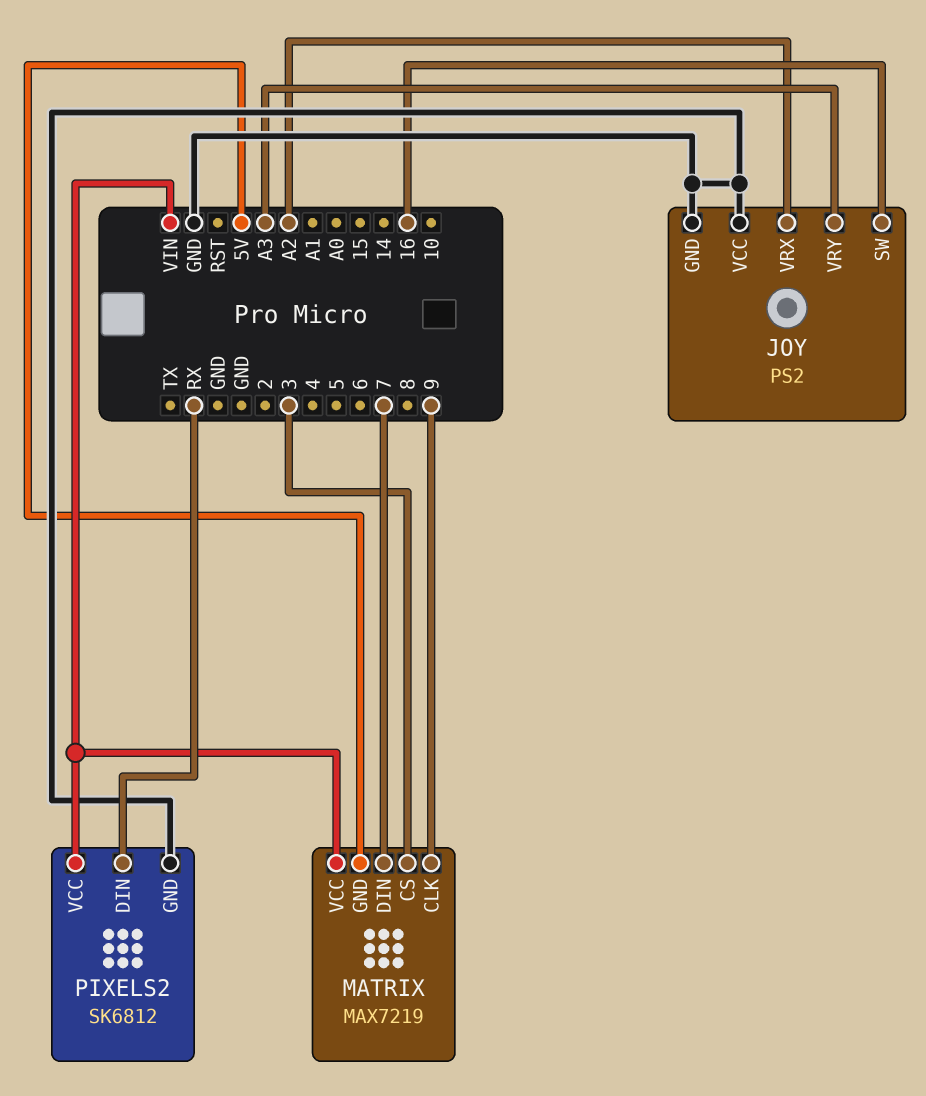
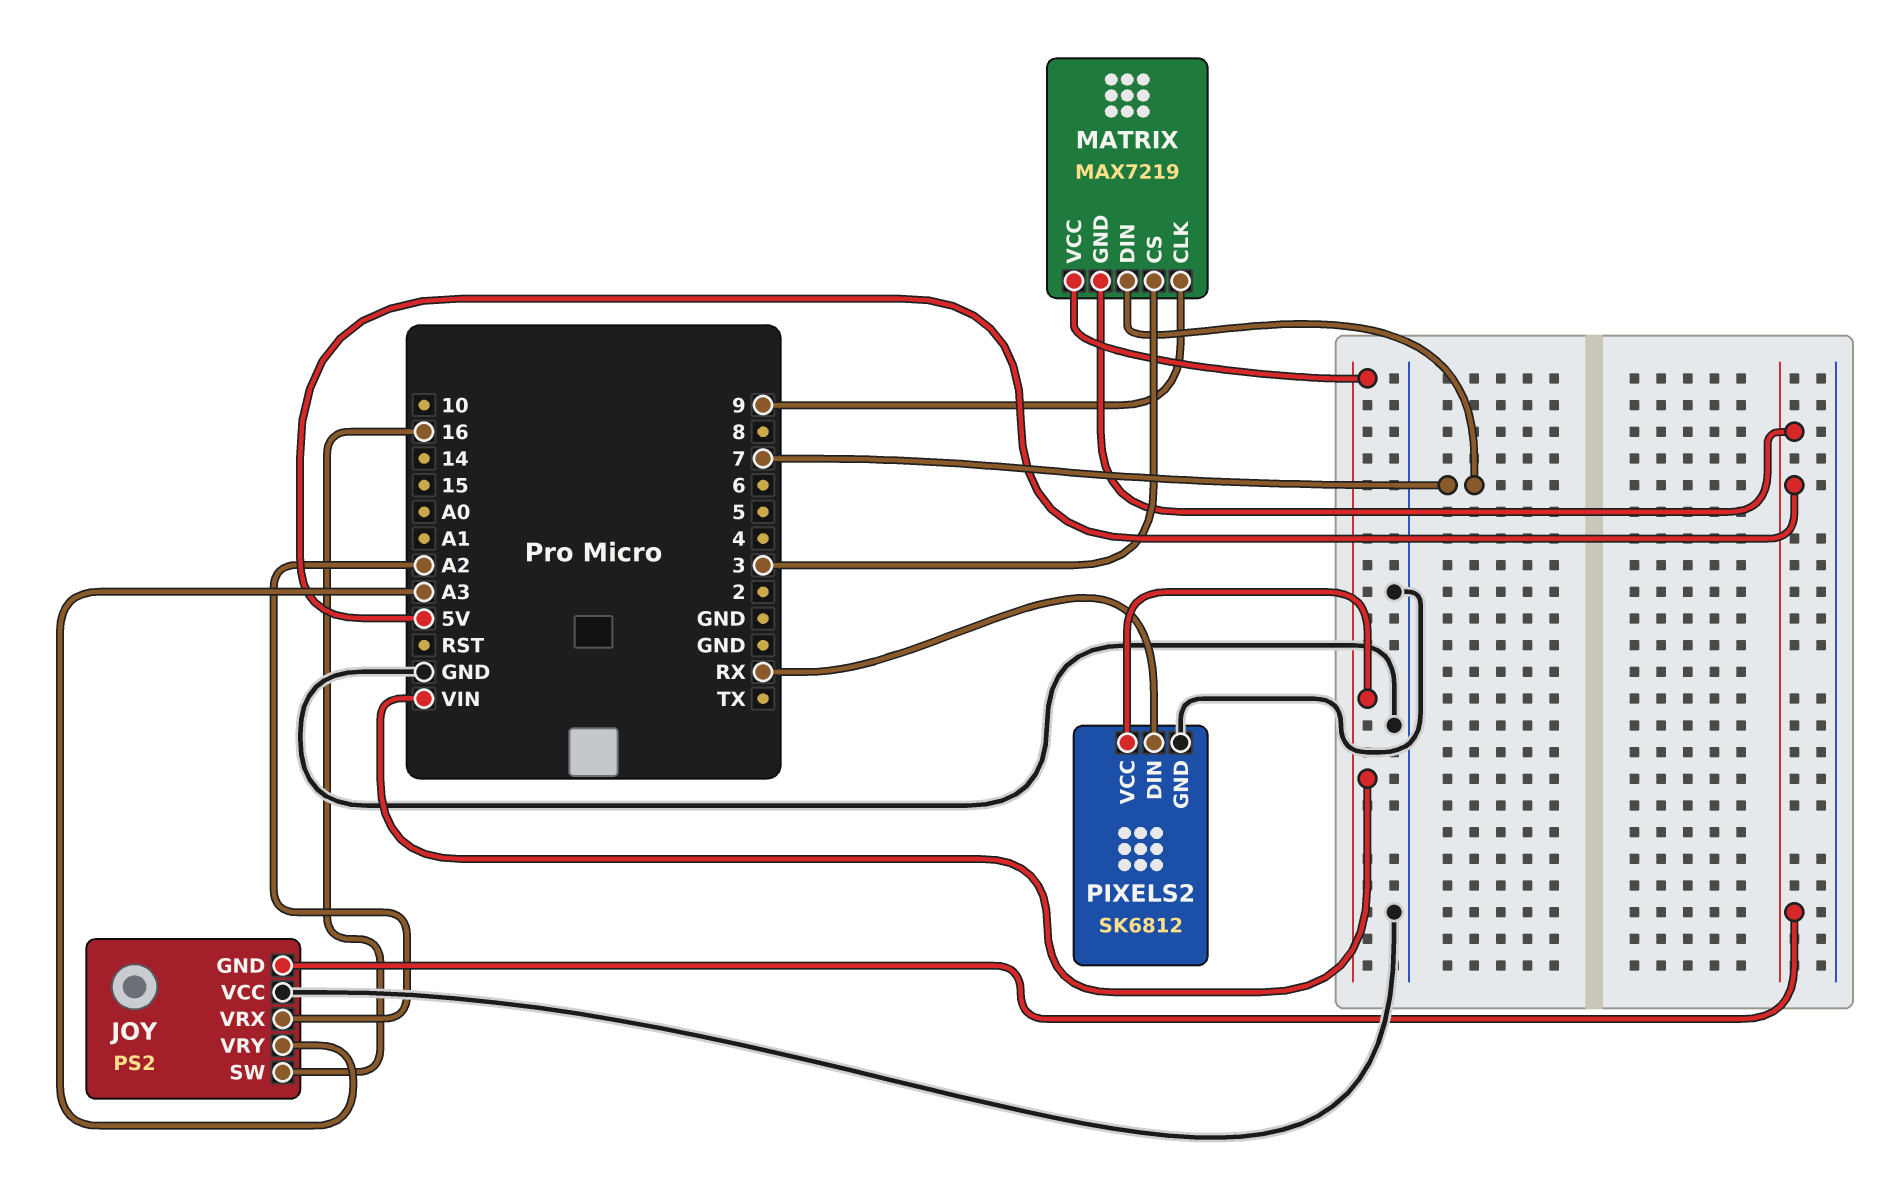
JOY pin GND: GND -> 5V

